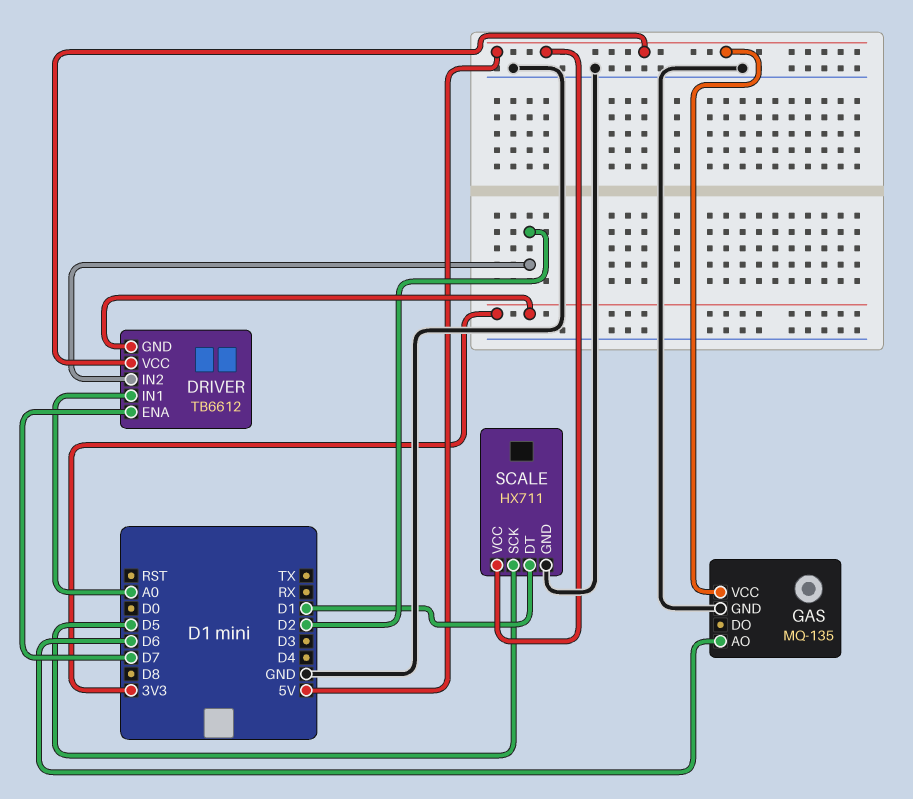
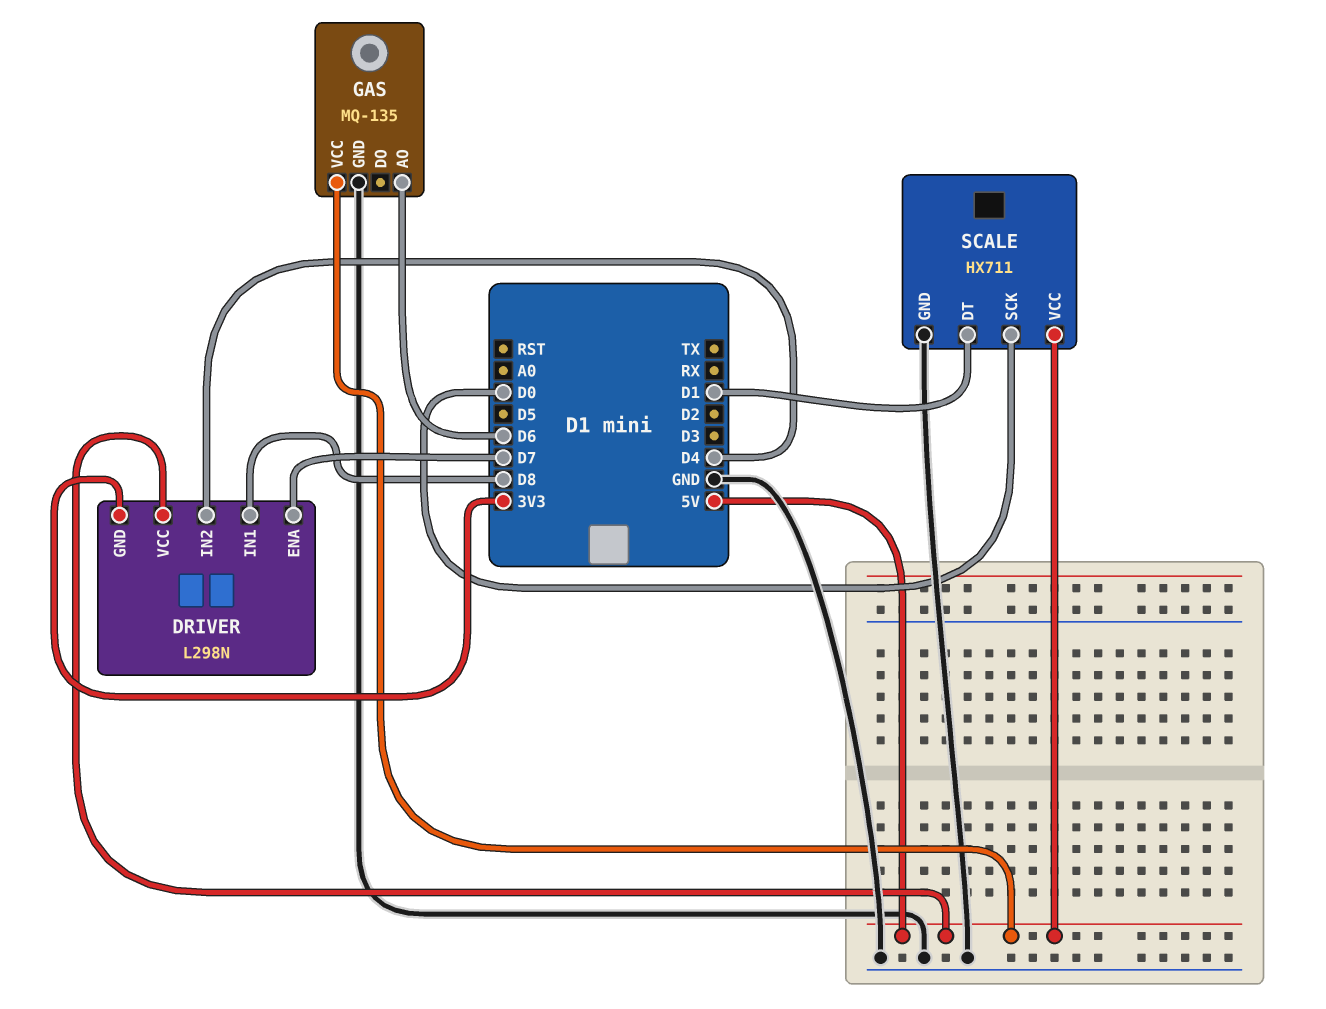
DRIVER: TB6612 -> L298N
DRIVER pin IN1: A0 -> D8
DRIVER pin IN2: D2 -> D4
SCALE pin SCK: D5 -> D0

